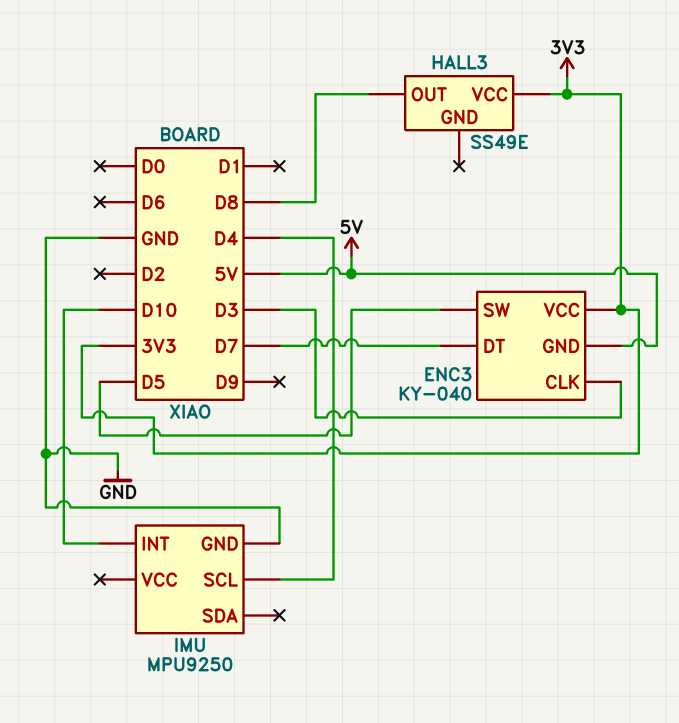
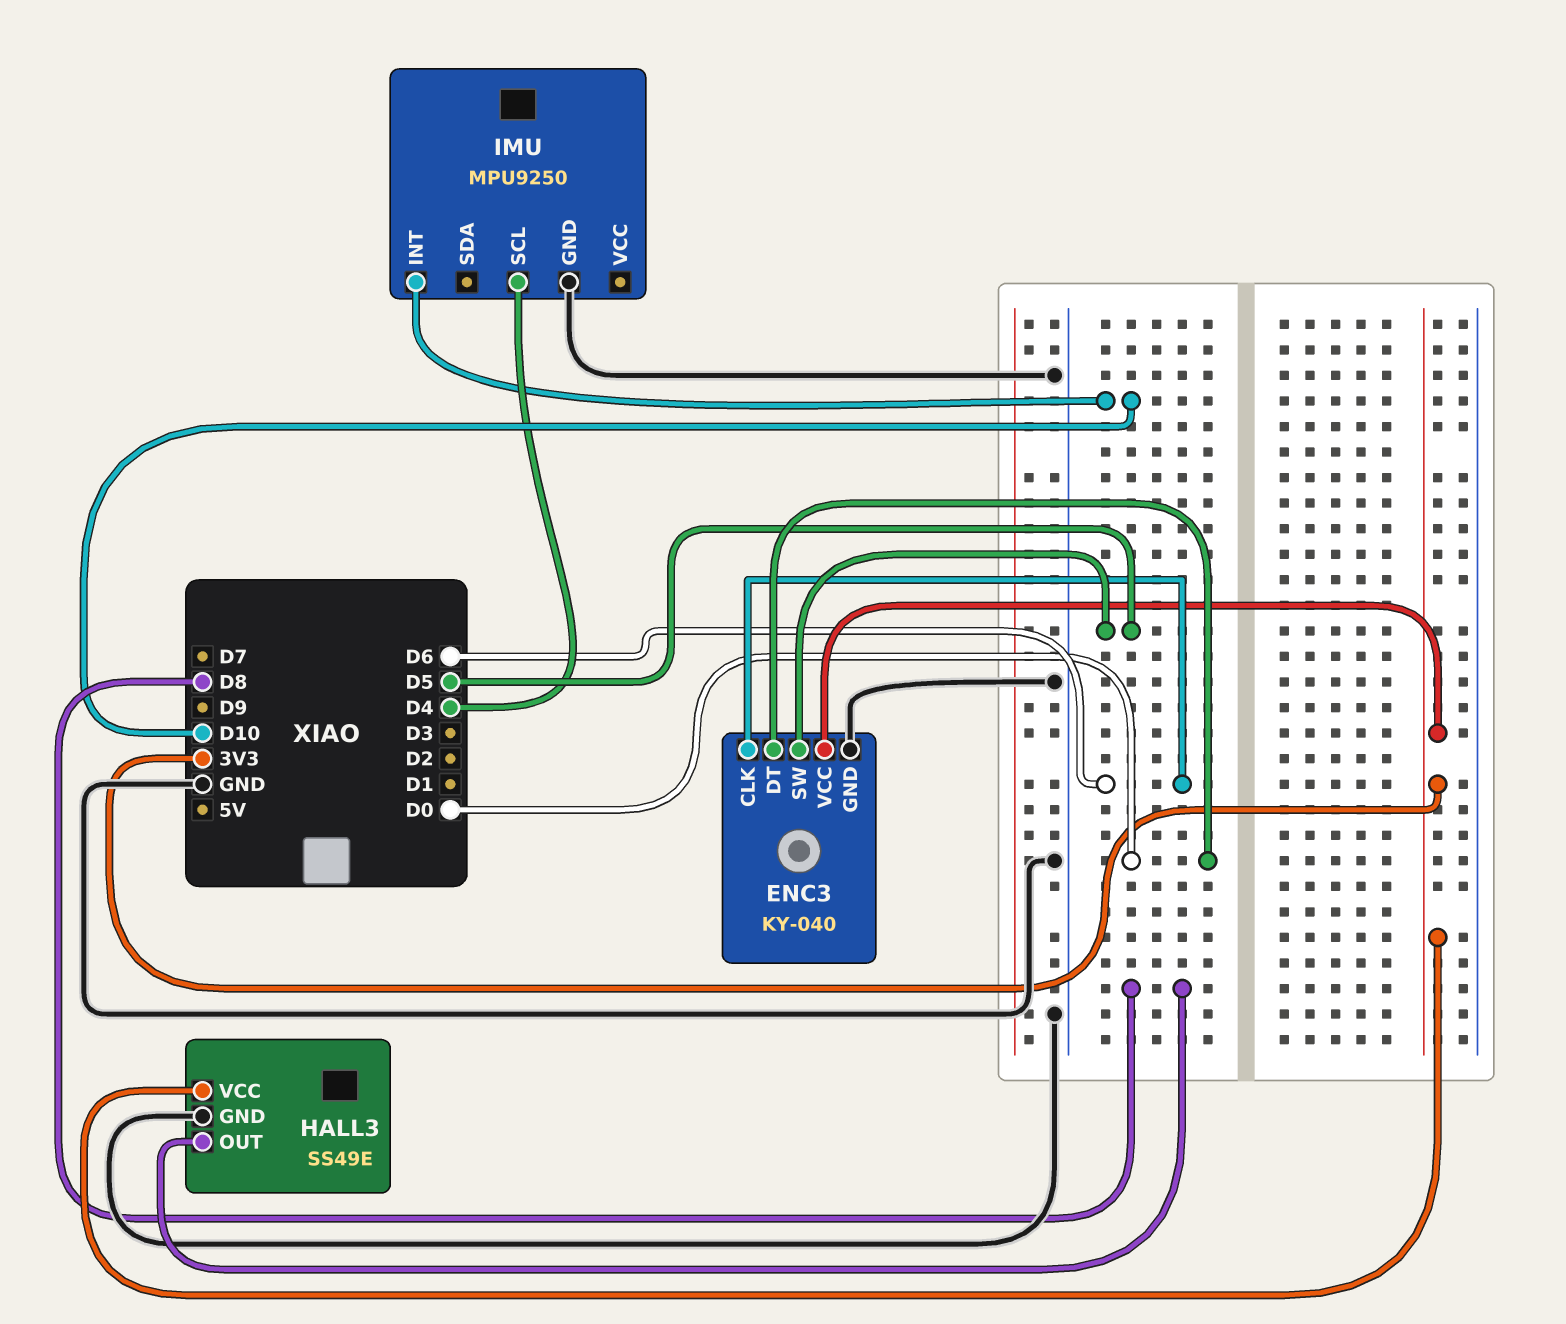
ENC3 pin CLK: D3 -> D6
ENC3 pin DT: D7 -> D0
ENC3 pin GND: 5V -> GND
HALL3 pin GND: none -> GND

